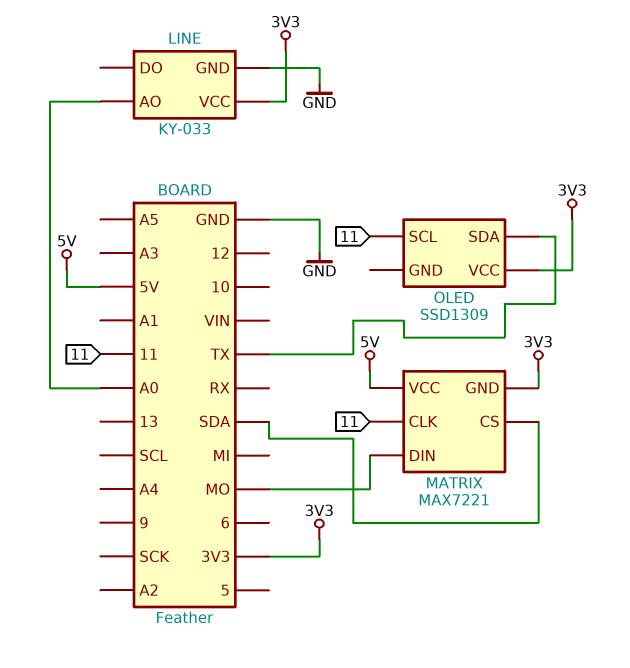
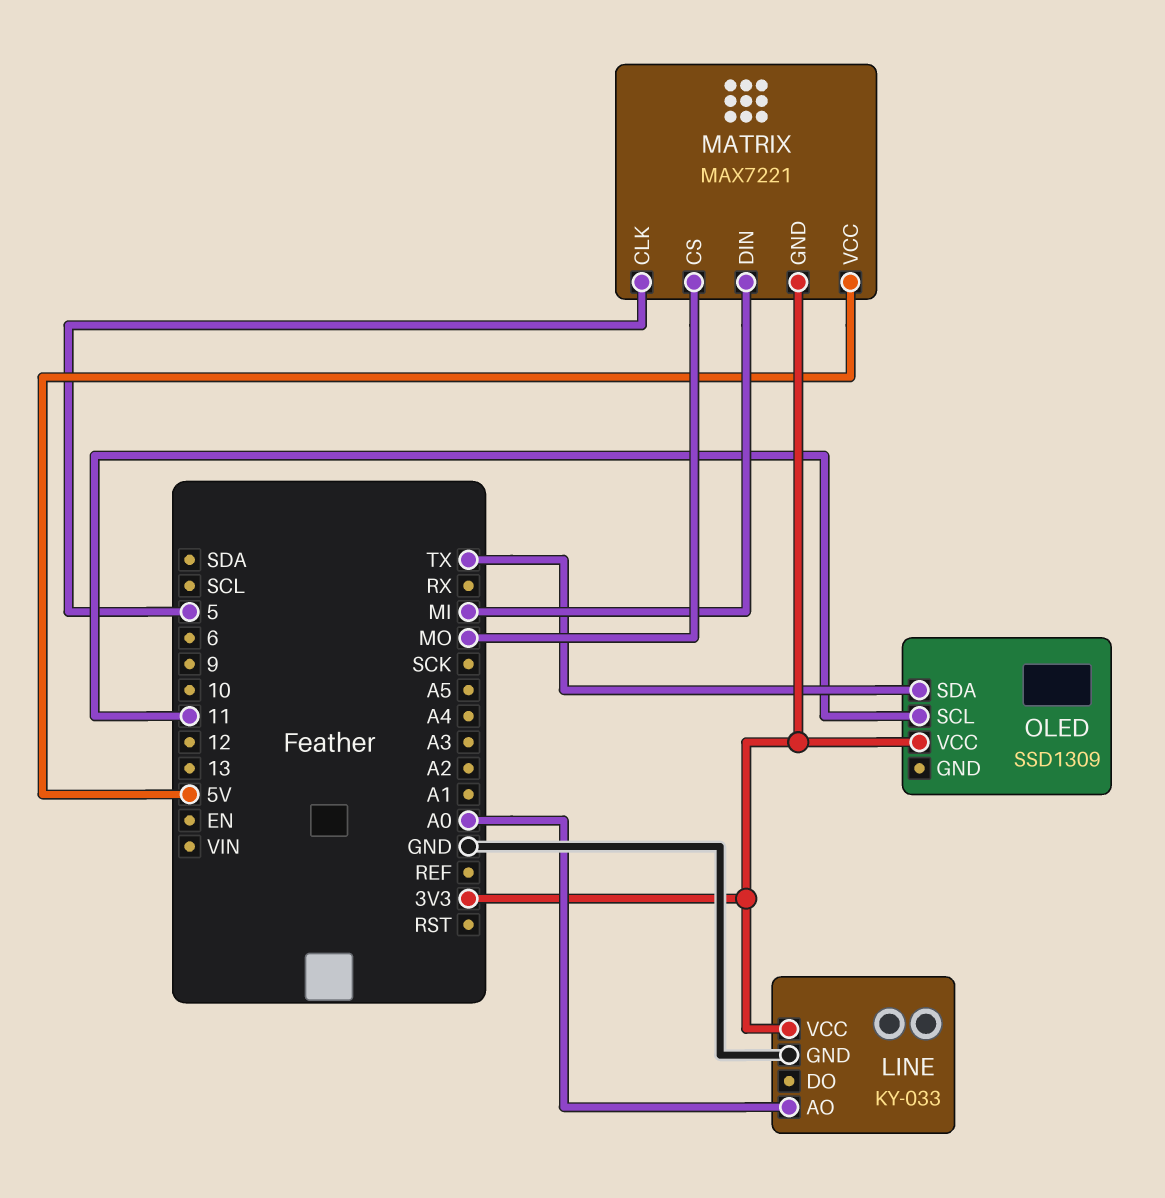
MATRIX pin CLK: 11 -> 5
MATRIX pin CS: SDA -> MO
MATRIX pin DIN: MO -> MI

